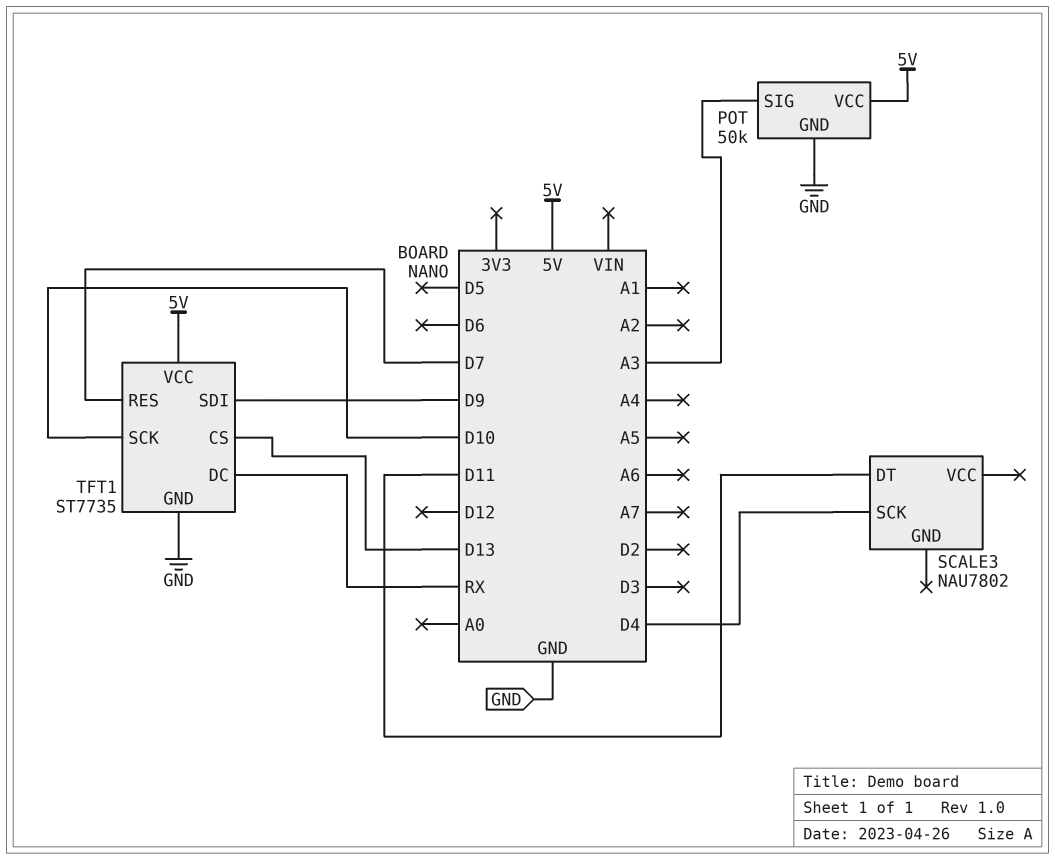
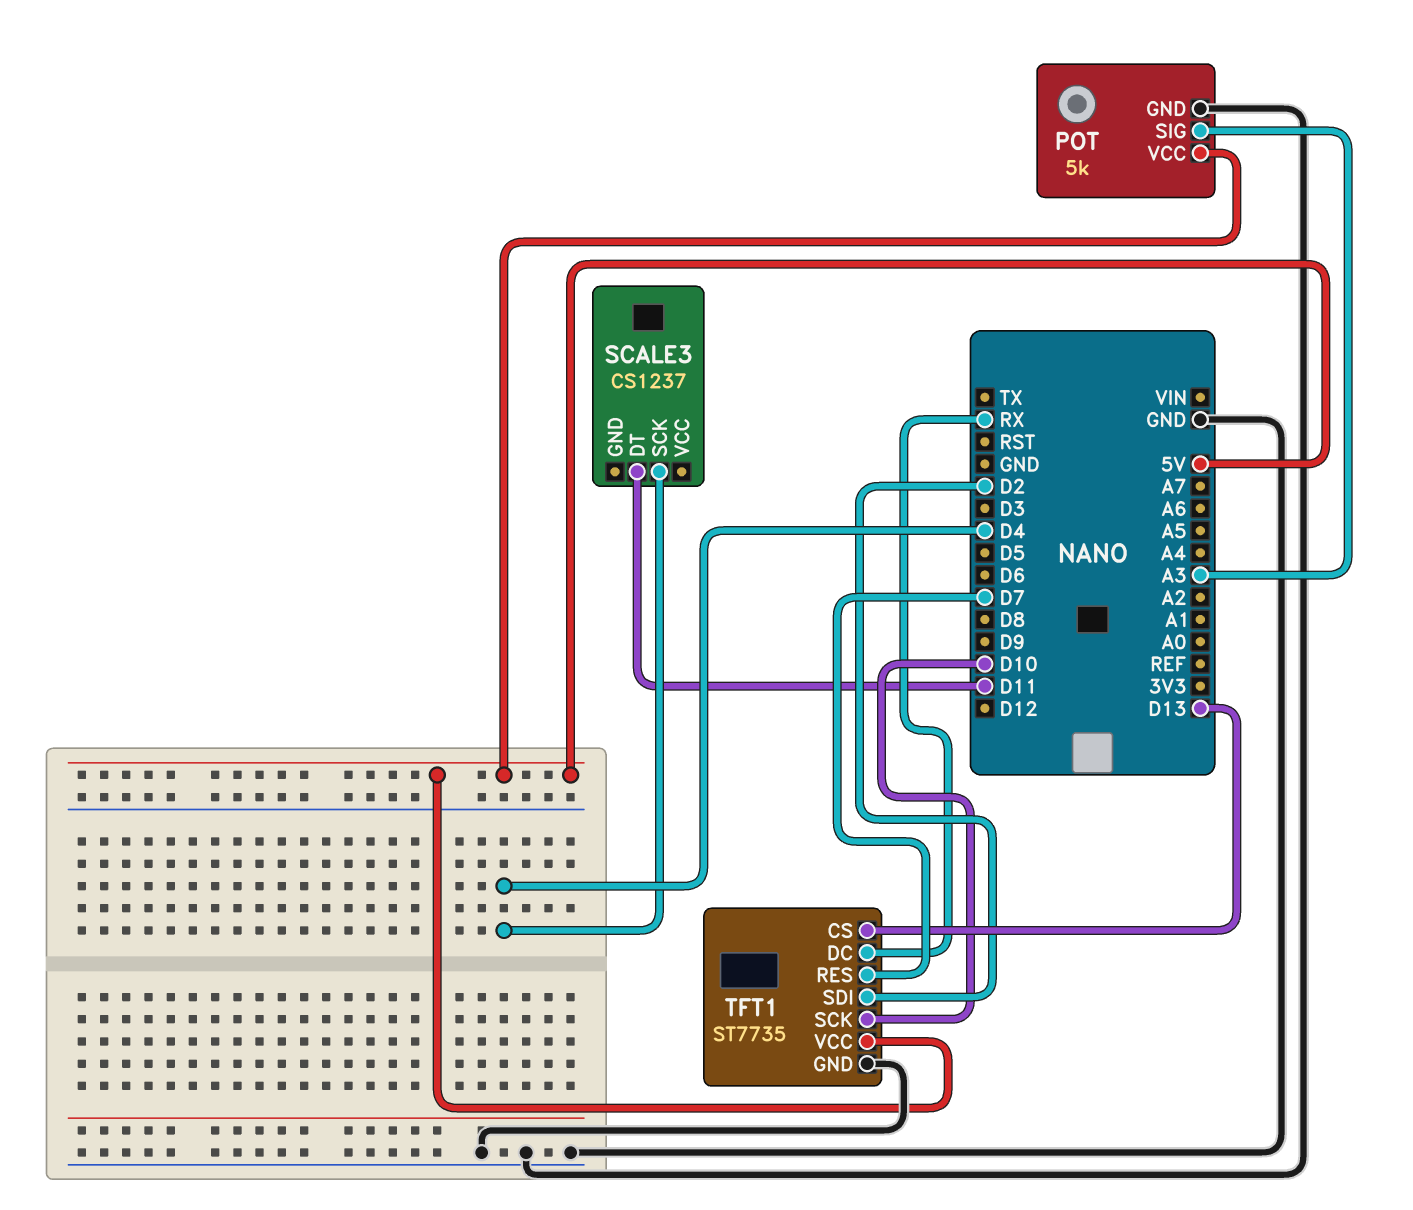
POT: 50k -> 5k
SCALE3: NAU7802 -> CS1237
TFT1 pin SDI: D9 -> D2

